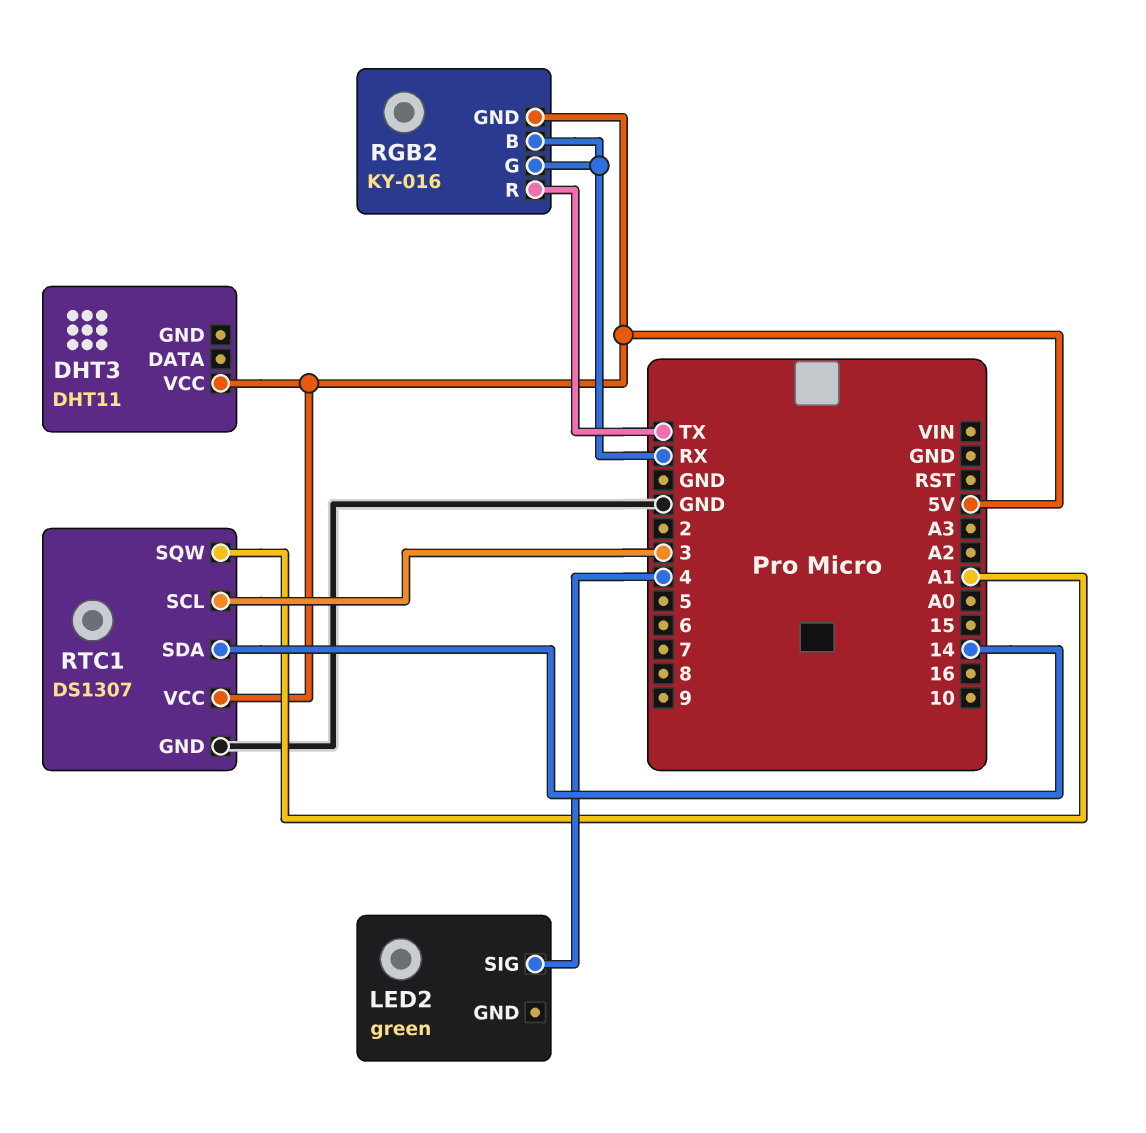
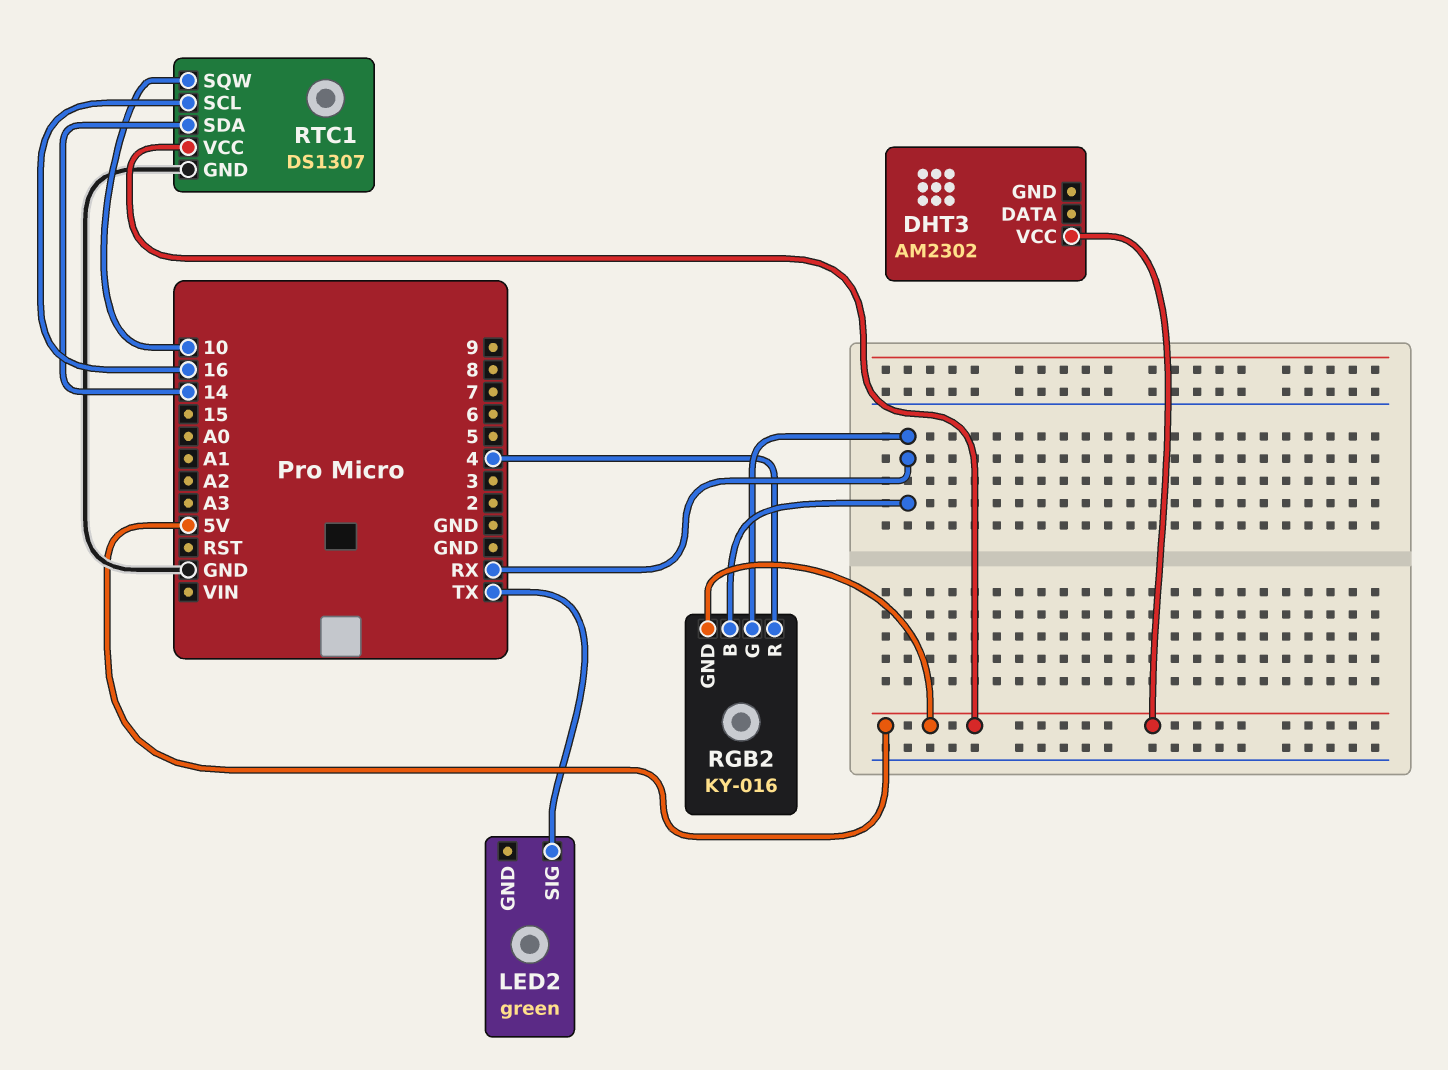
DHT3: DHT11 -> AM2302
LED2 pin SIG: 4 -> TX
RGB2 pin R: TX -> 4
RTC1 pin SCL: 3 -> 16
RTC1 pin SQW: A1 -> 10

